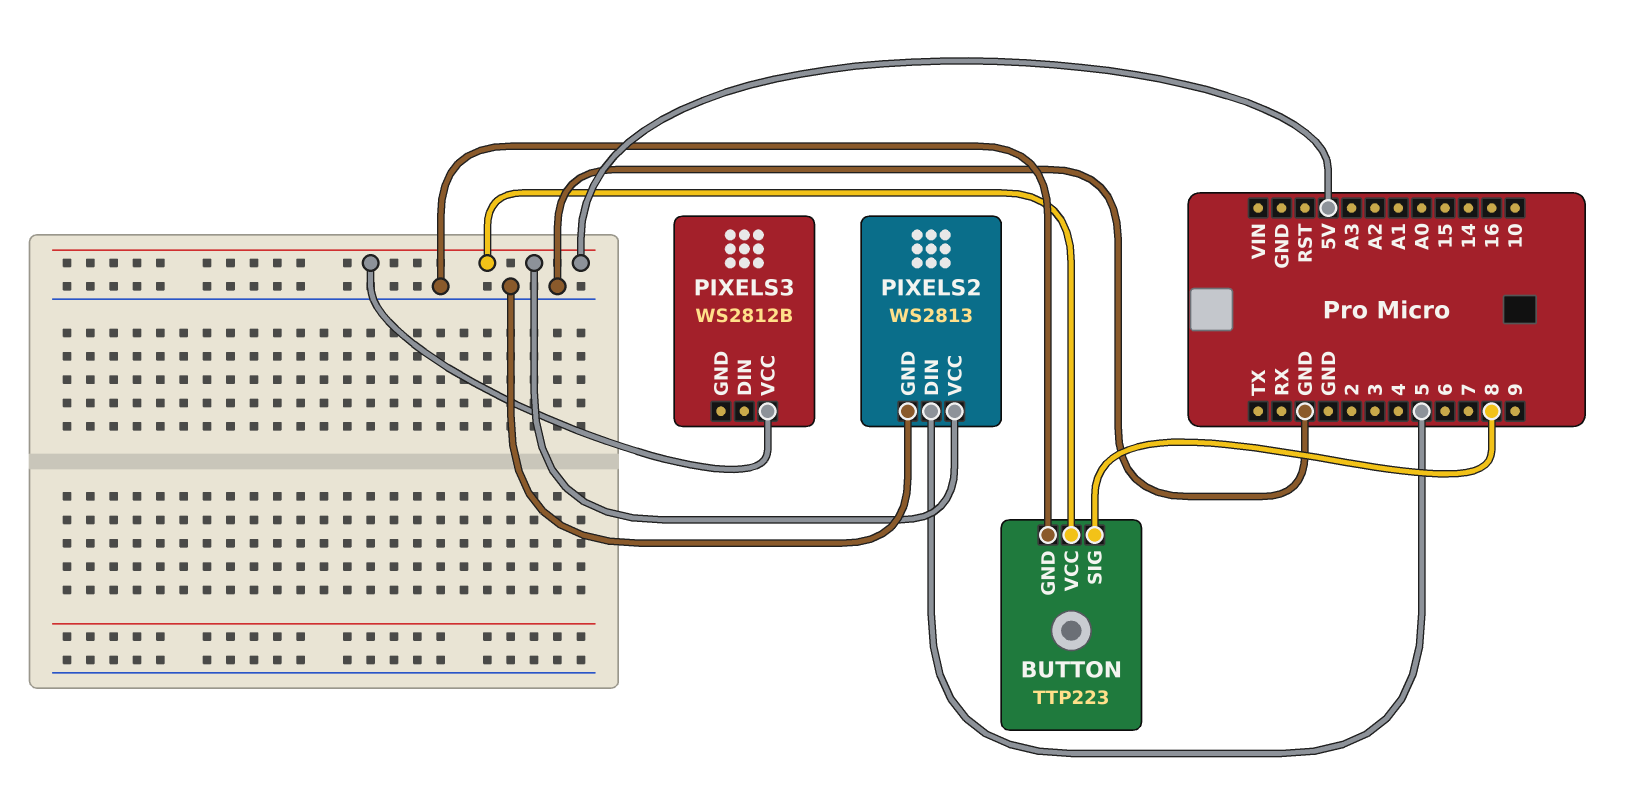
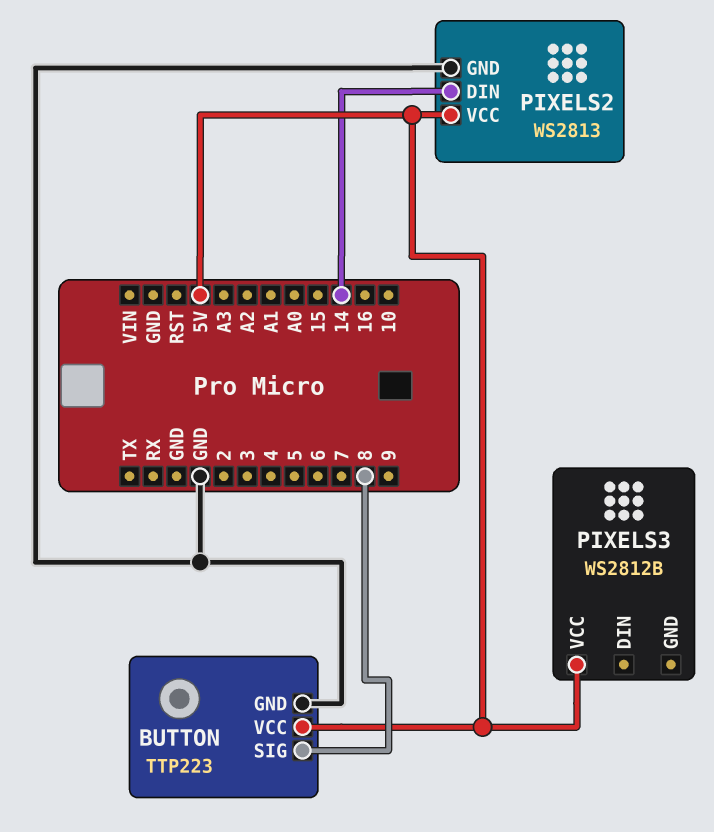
PIXELS2 pin DIN: 5 -> 14

